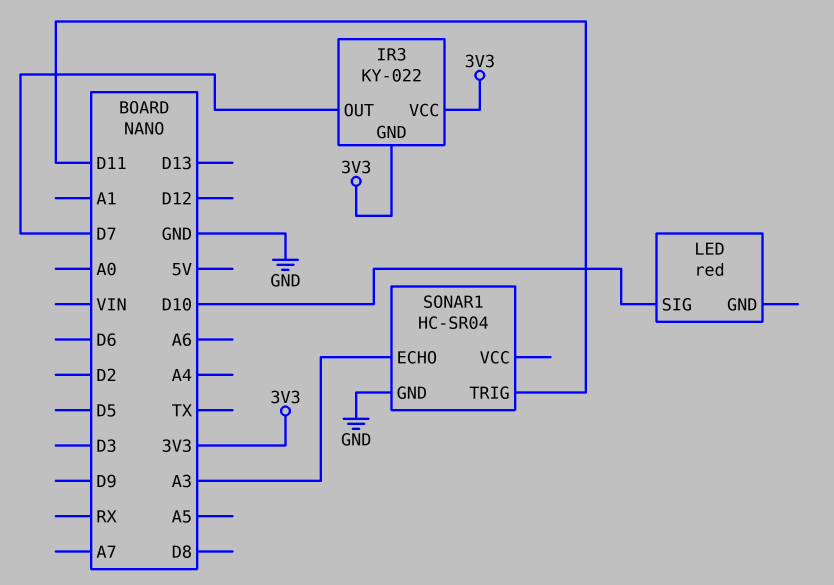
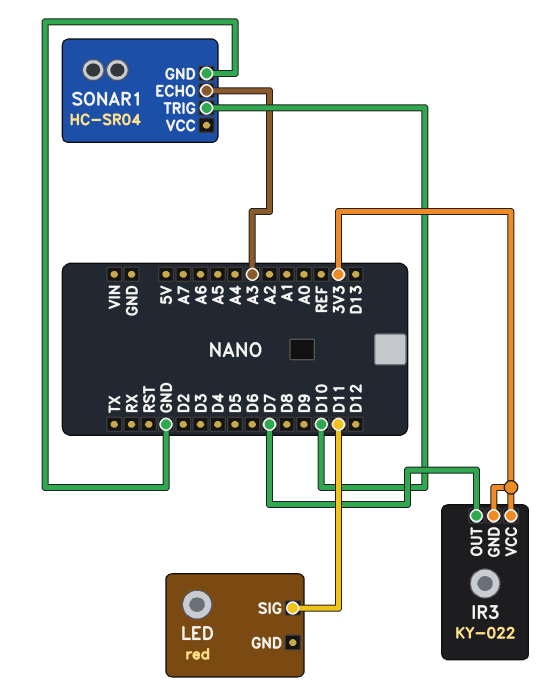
LED pin SIG: D10 -> D11
SONAR1 pin TRIG: D11 -> D10

